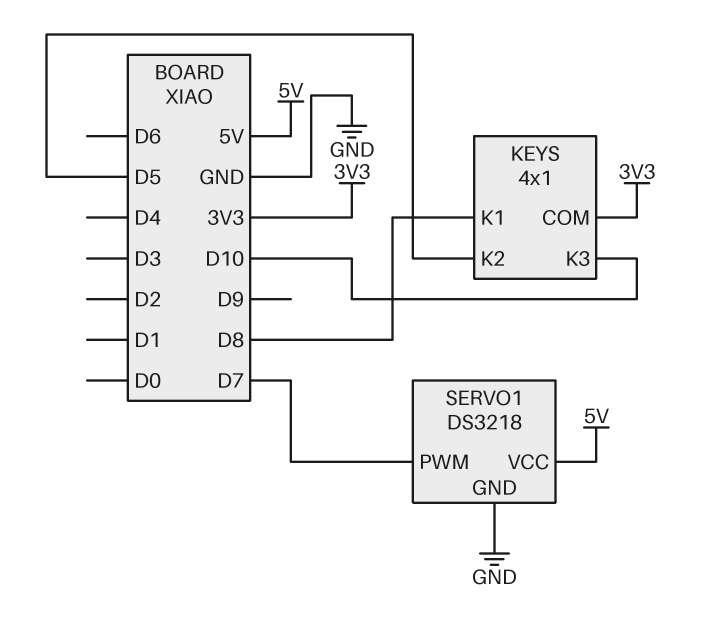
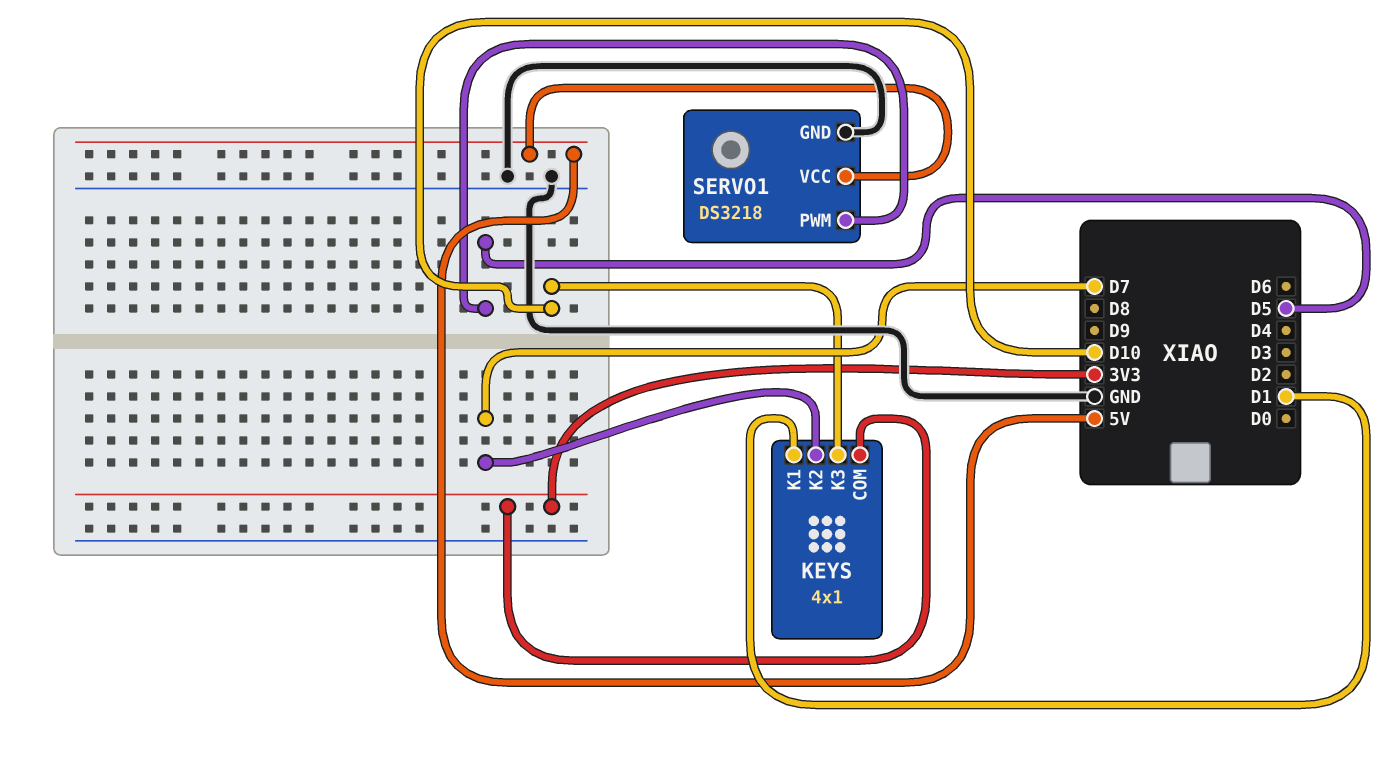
KEYS pin K1: D8 -> D1
KEYS pin K2: D5 -> D7
SERVO1 pin PWM: D7 -> D5

